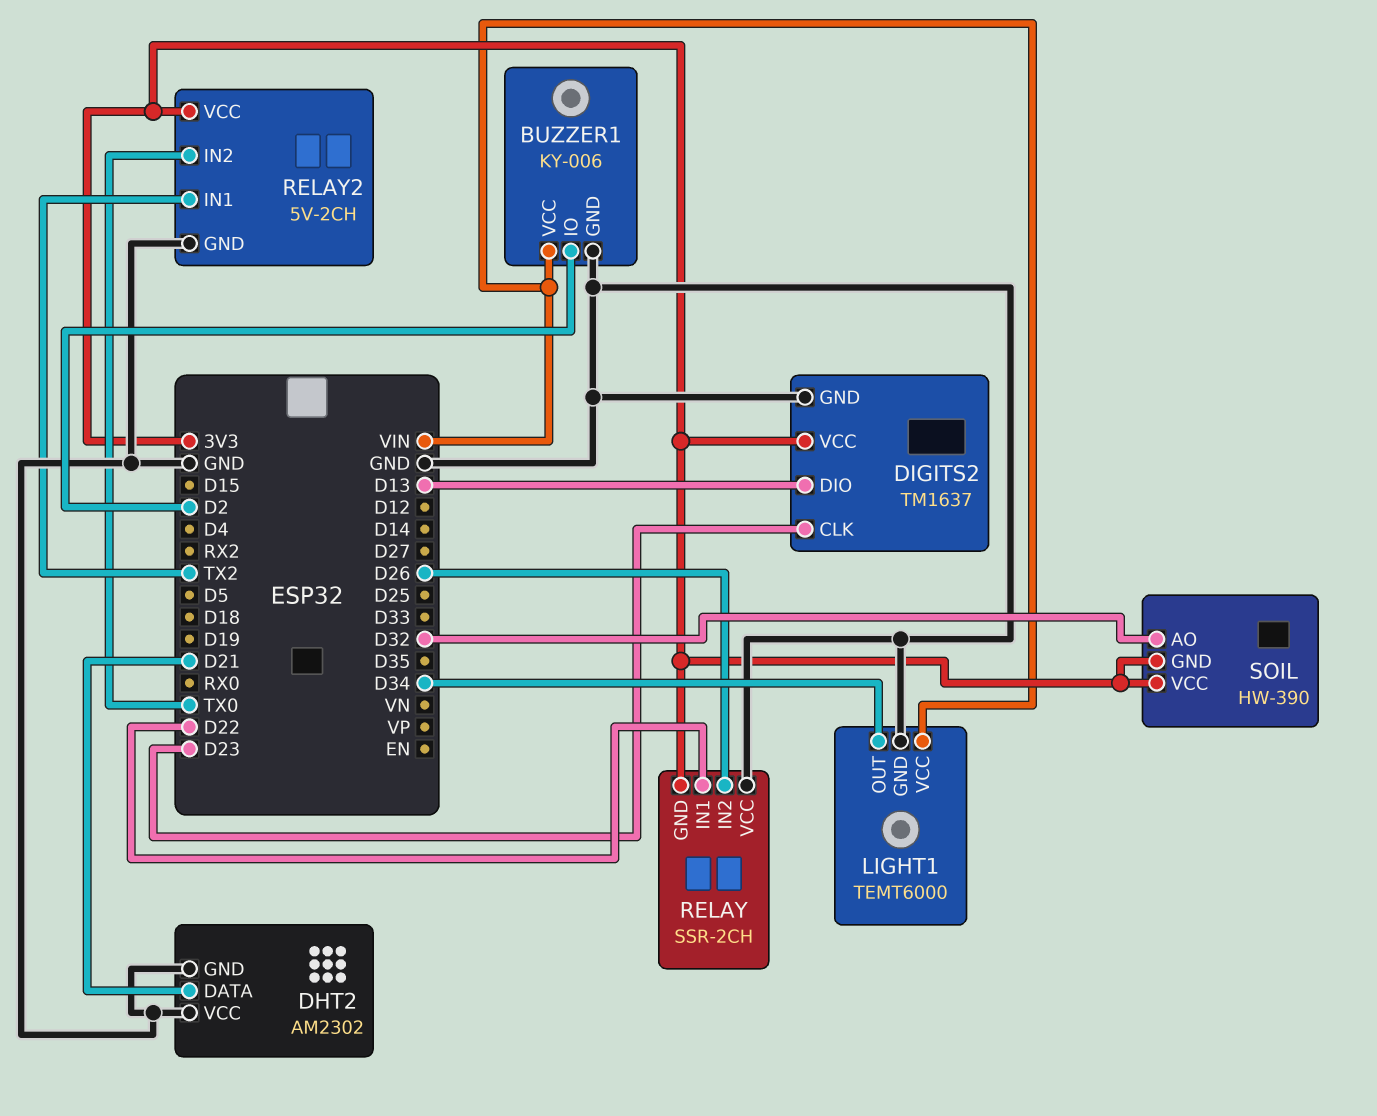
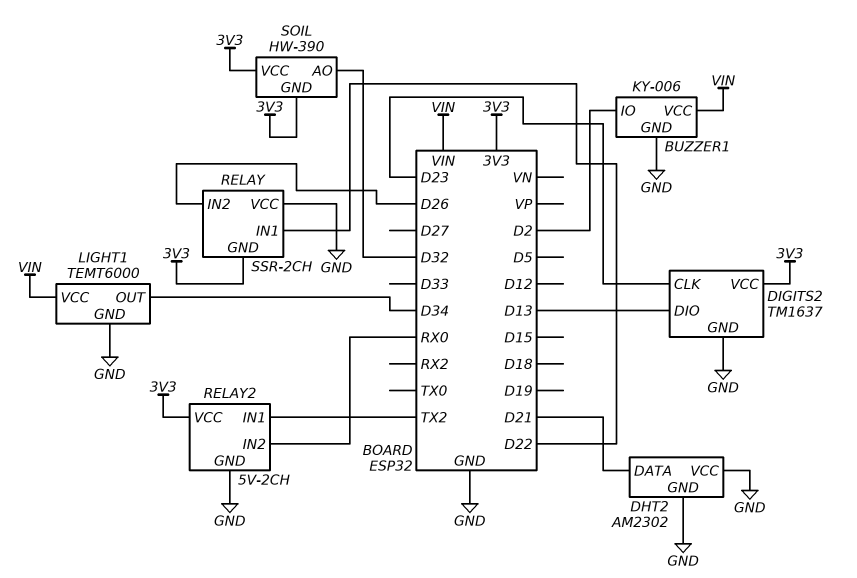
RELAY2 pin IN2: TX0 -> RX0

